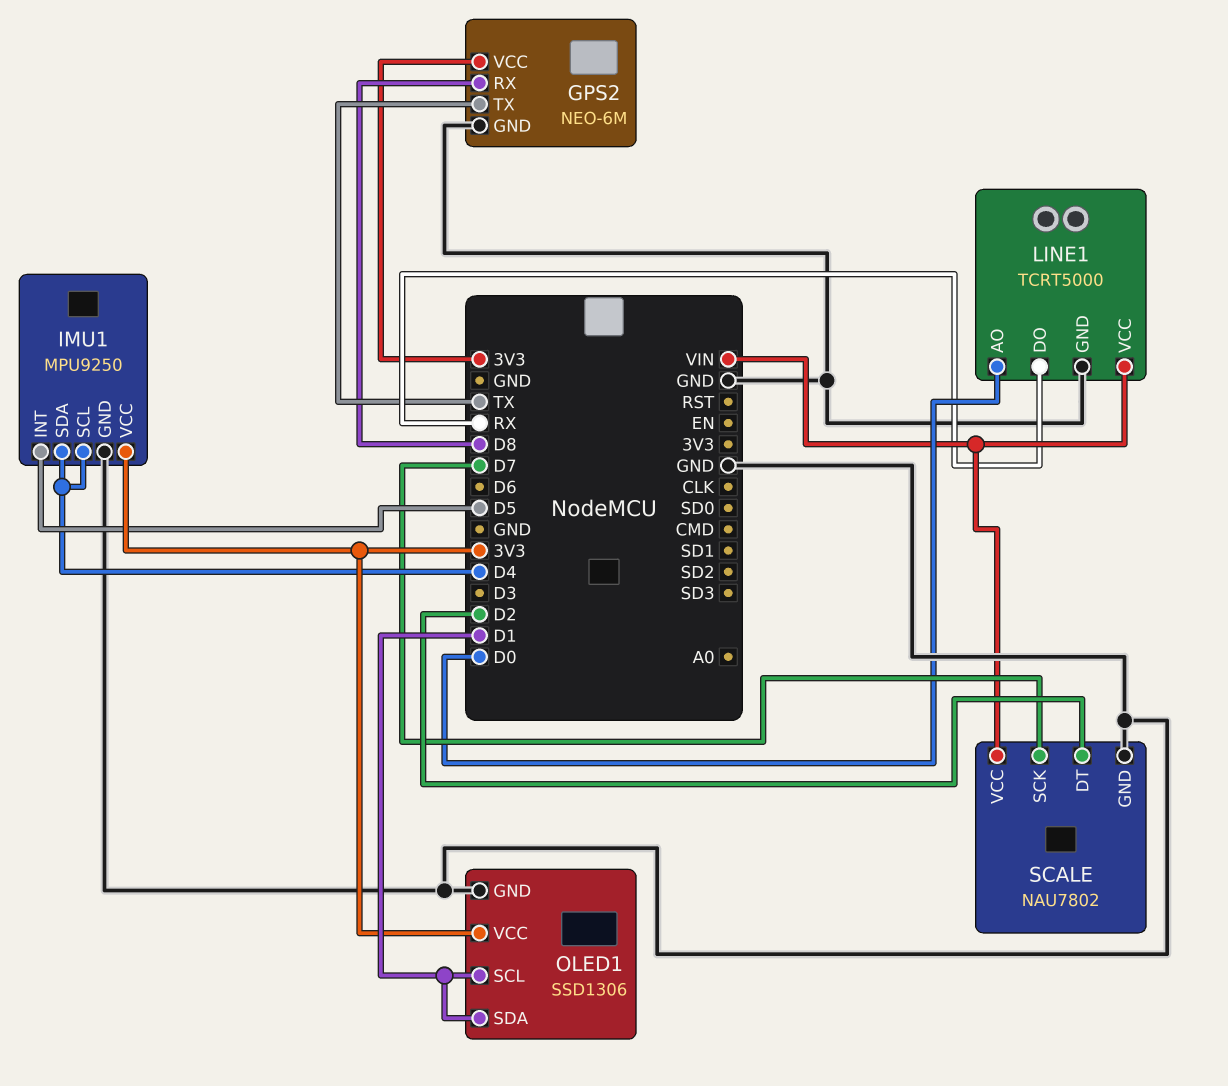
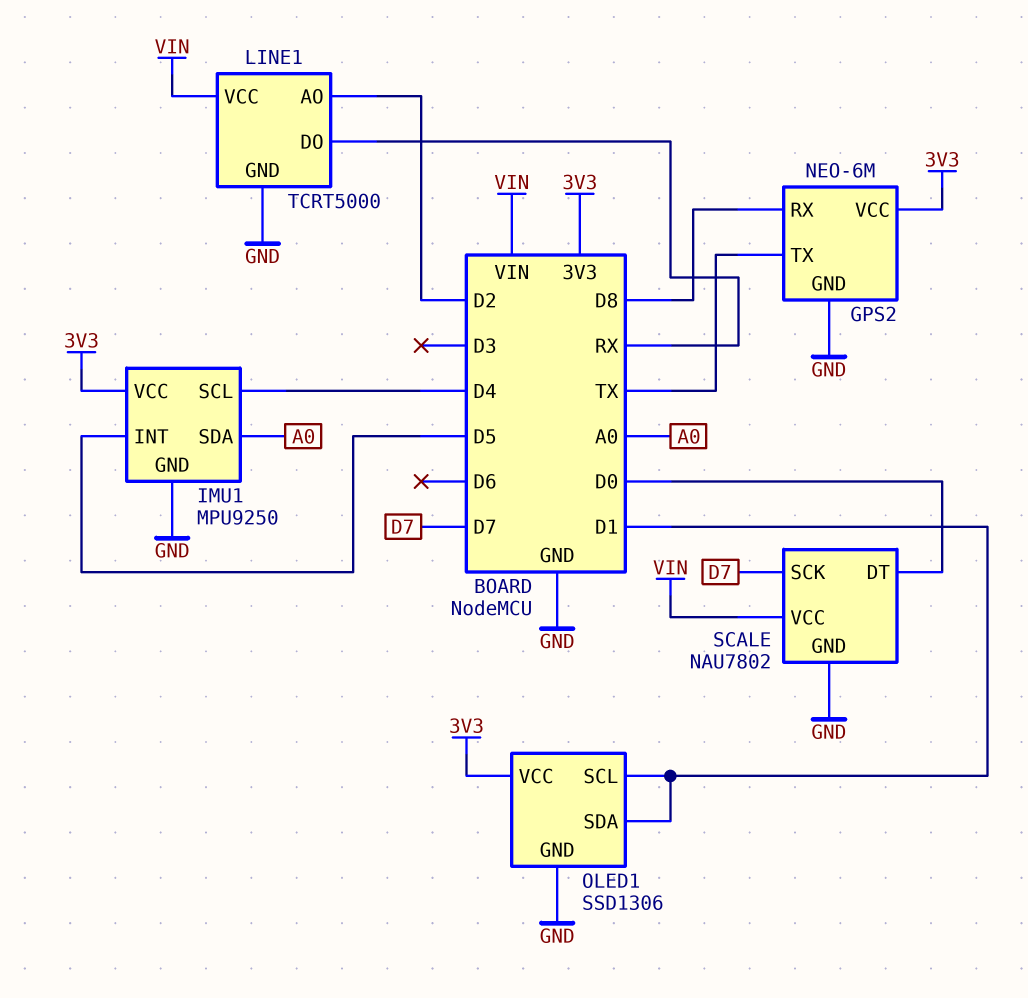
IMU1 pin SDA: D4 -> A0
LINE1 pin AO: D0 -> D2
SCALE pin DT: D2 -> D0

